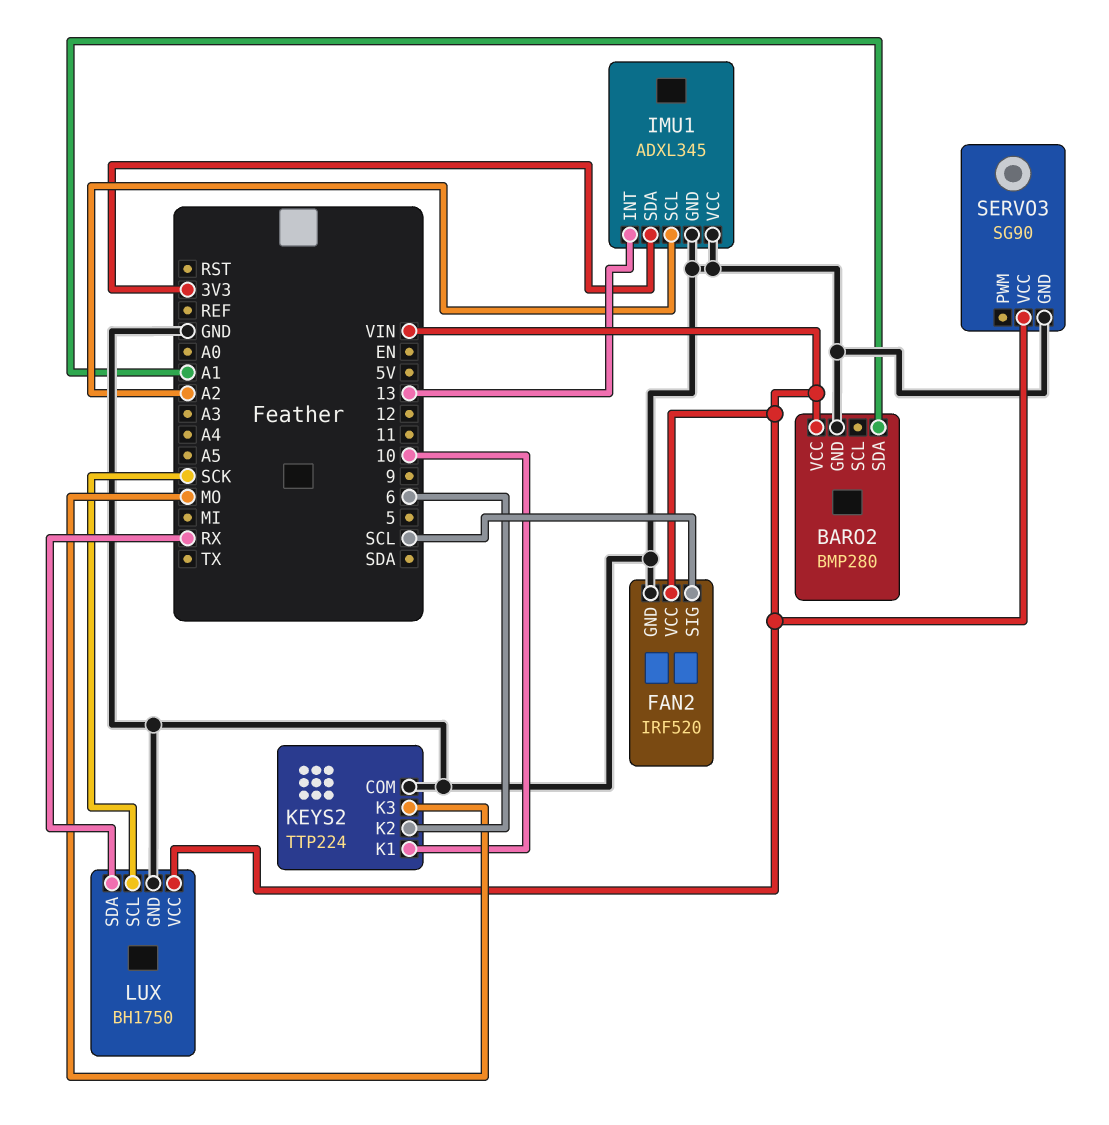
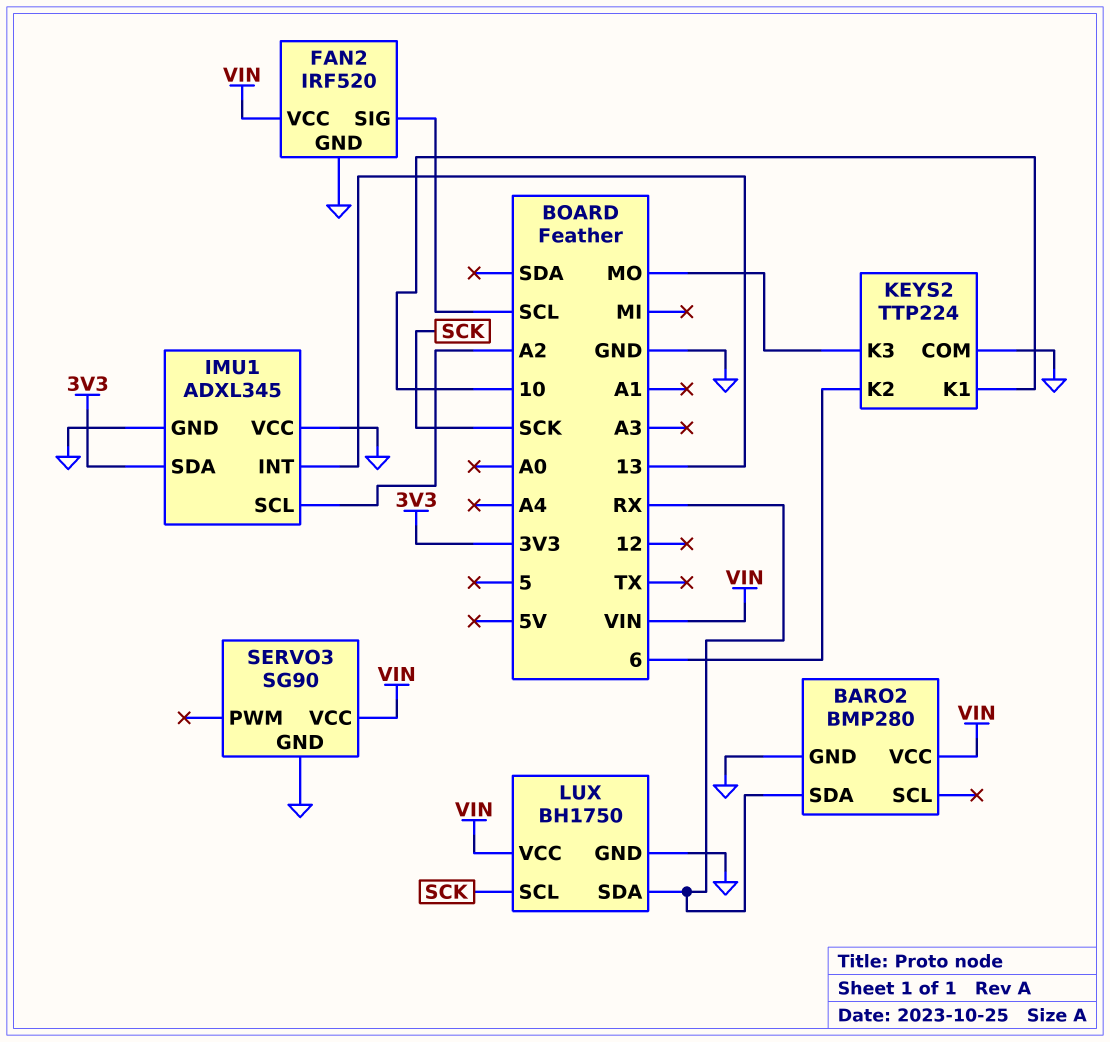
BARO2 pin SDA: A1 -> RX

